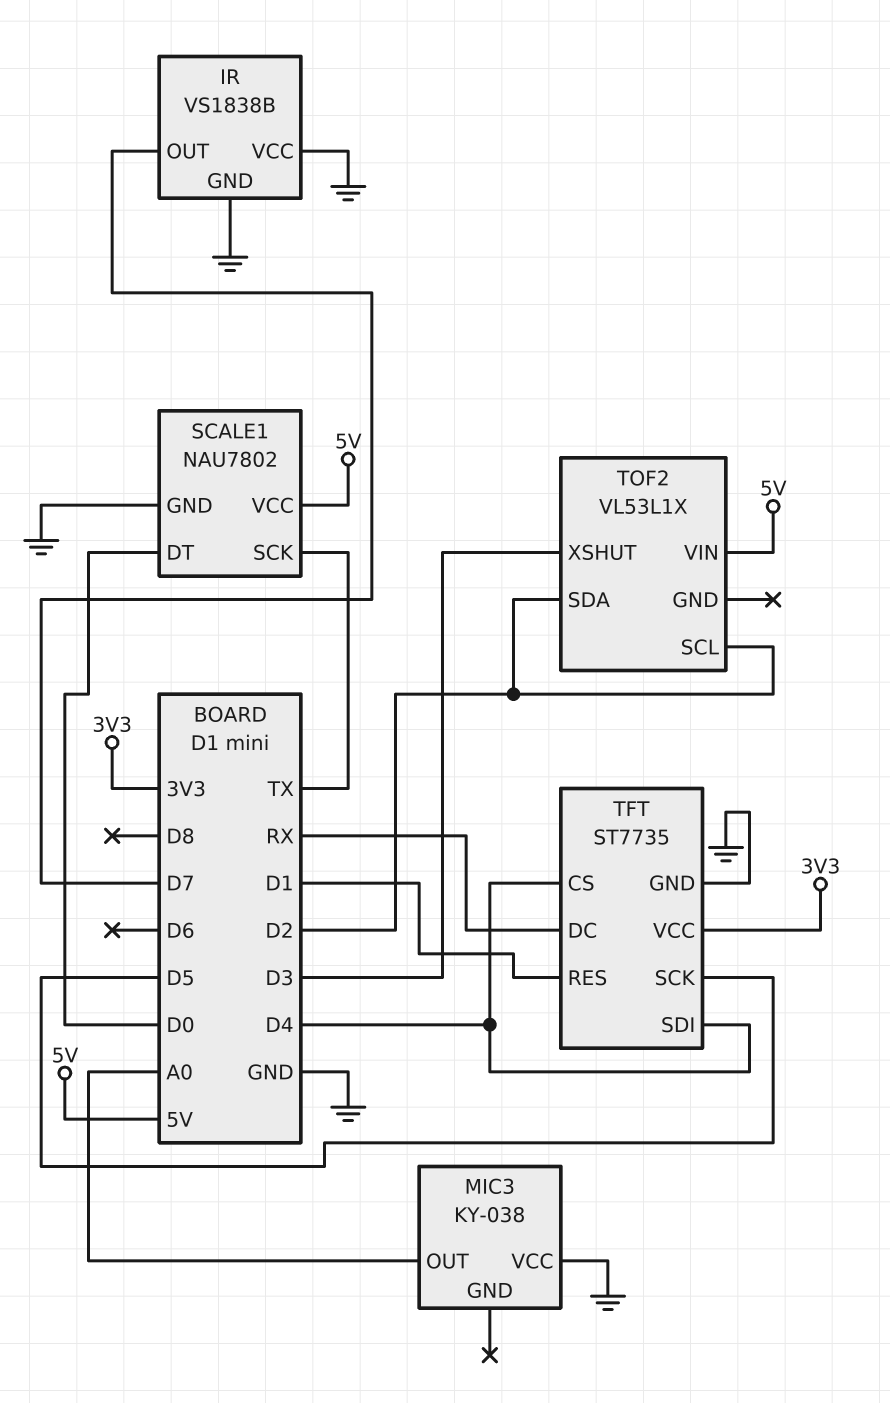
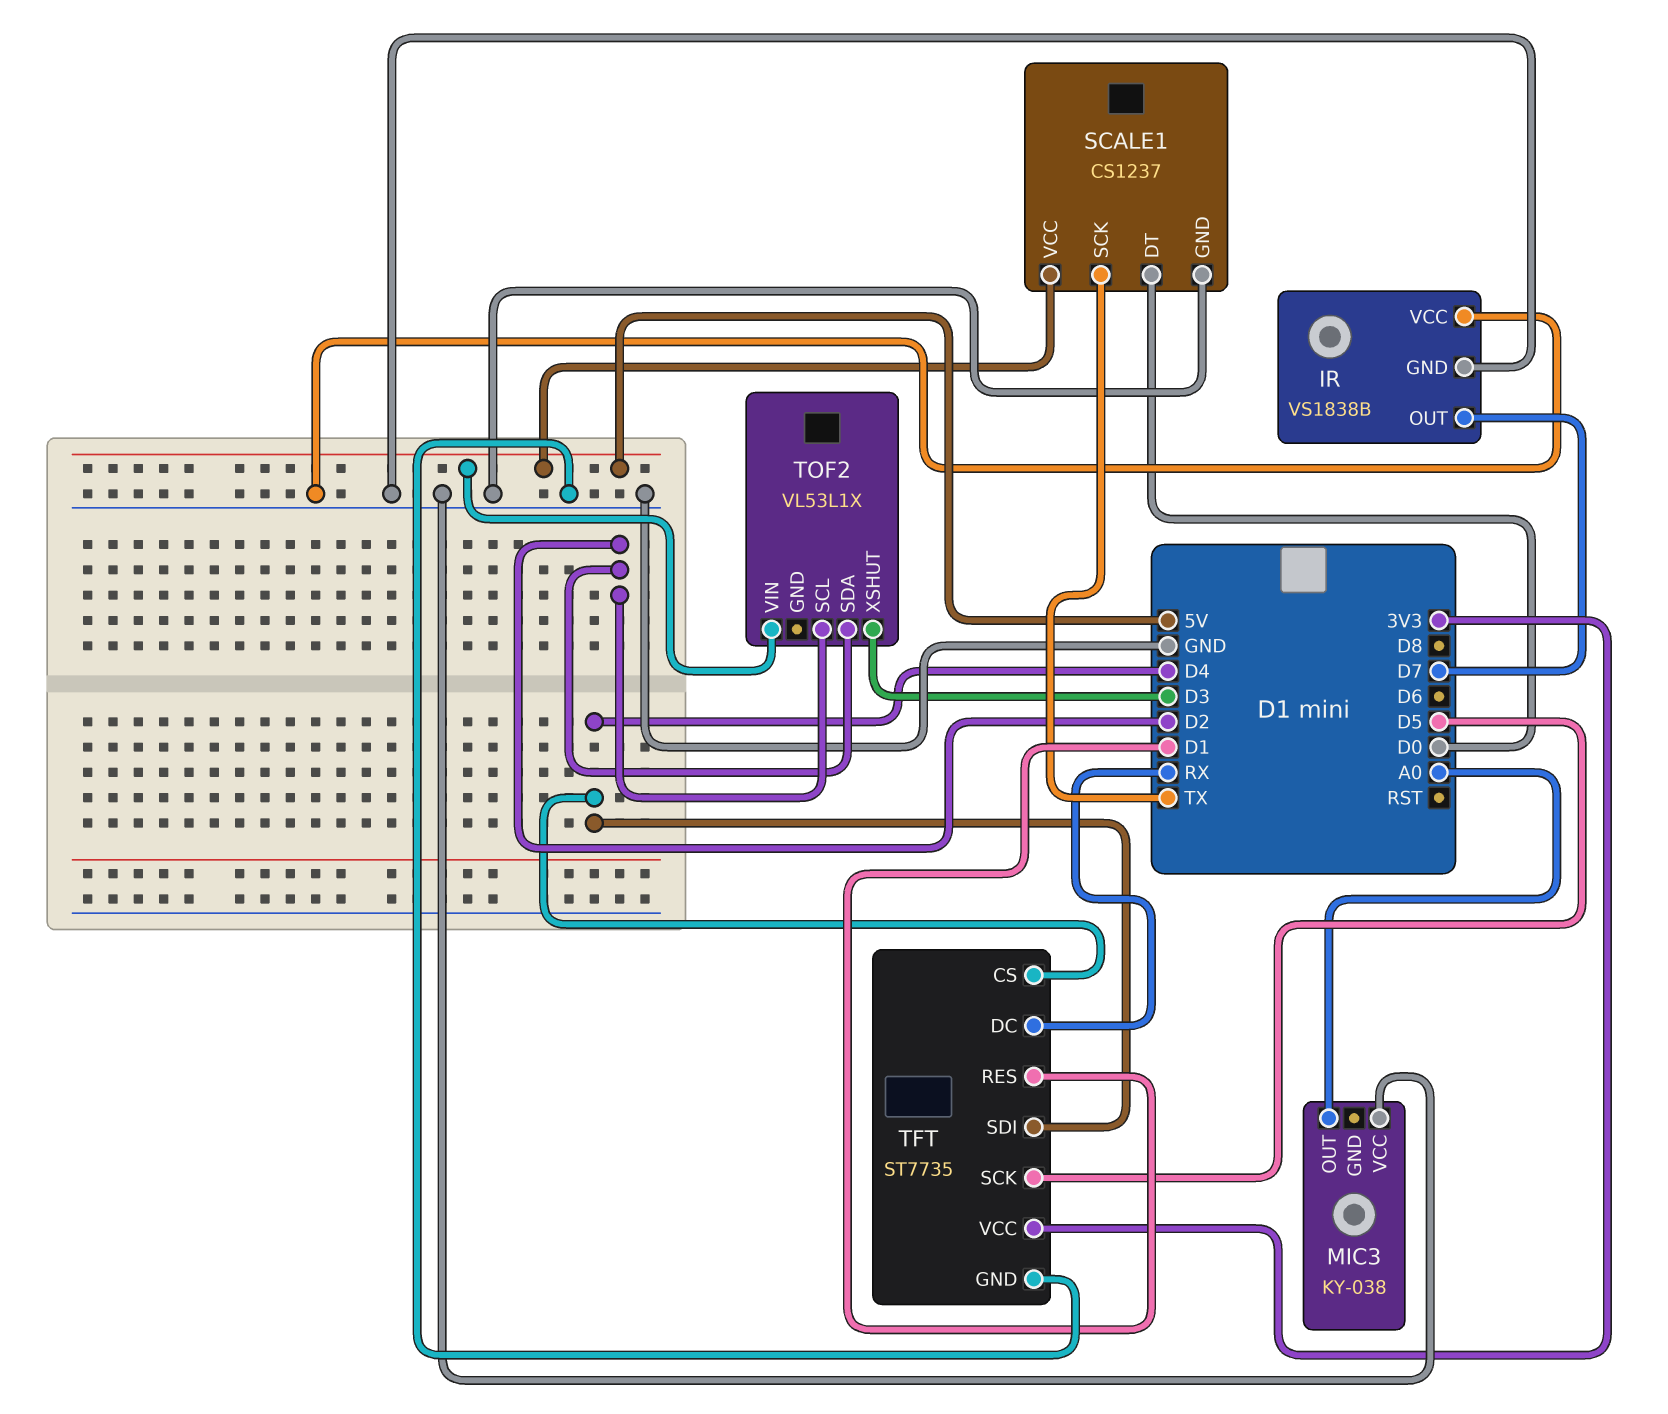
SCALE1: NAU7802 -> CS1237

